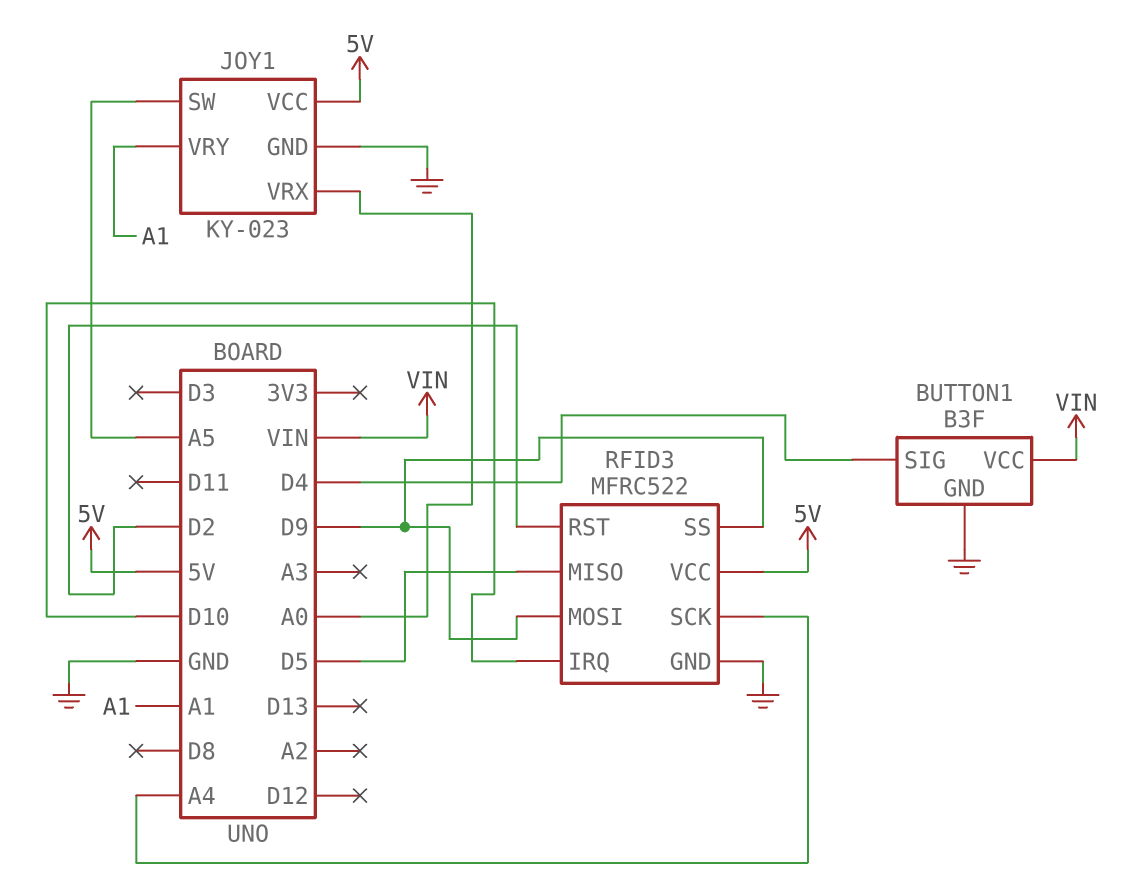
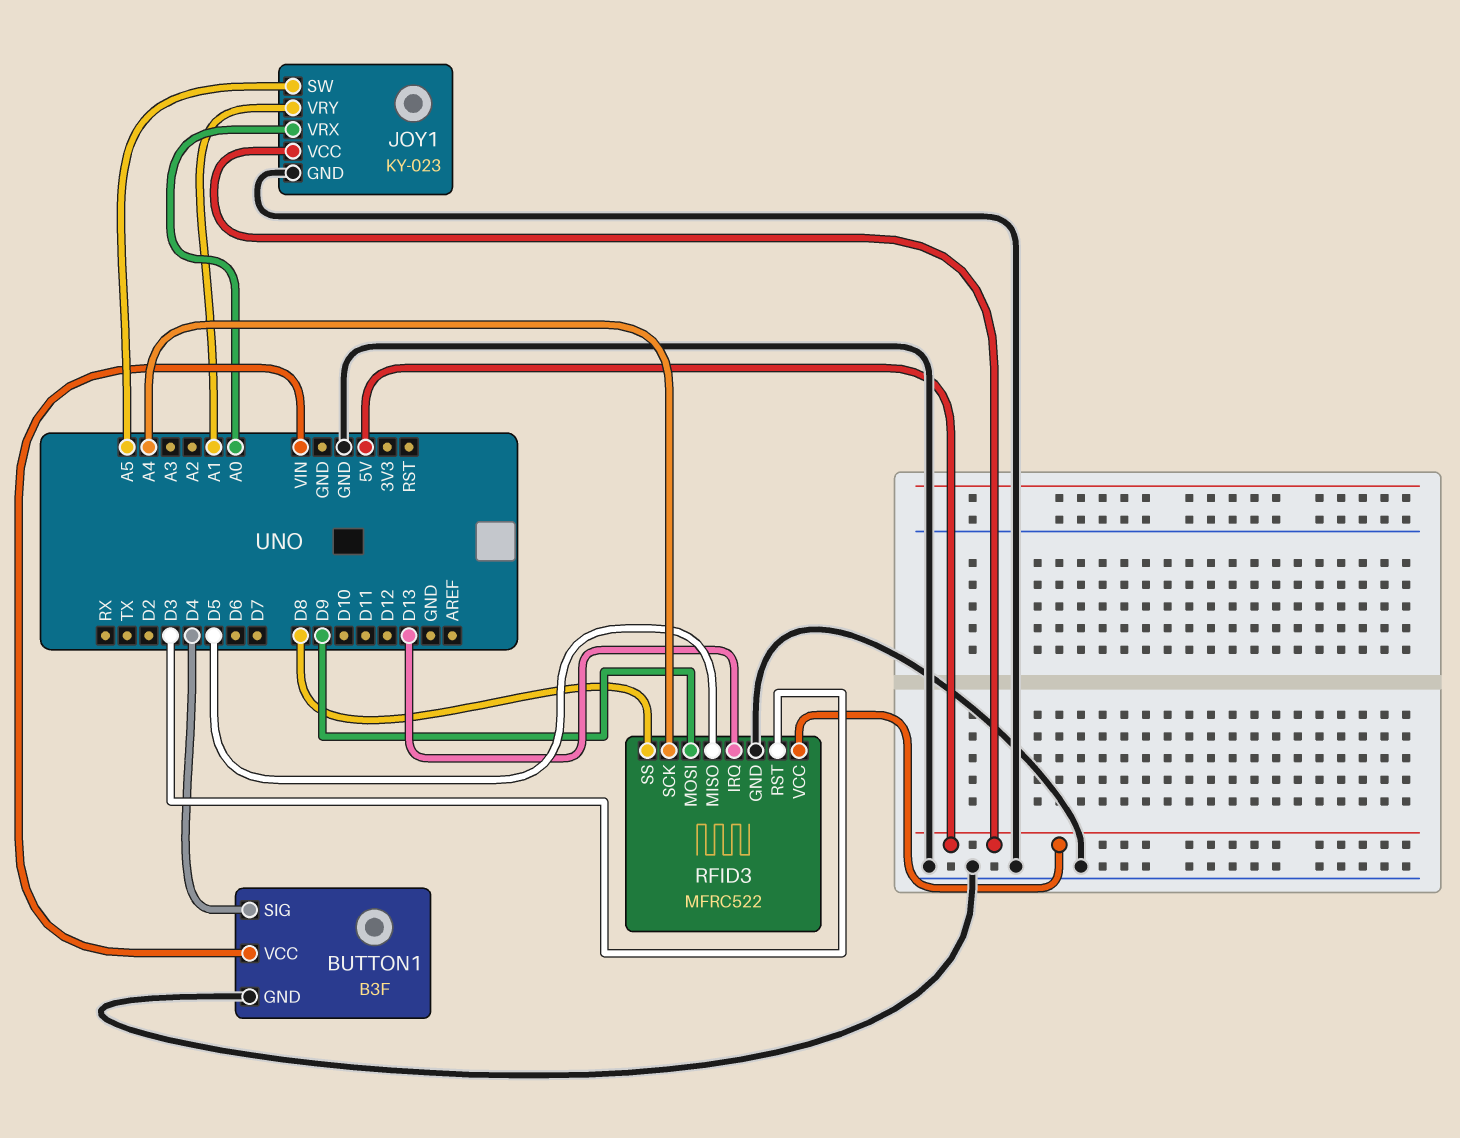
RFID3 pin IRQ: D10 -> D13
RFID3 pin RST: D2 -> D3
RFID3 pin SS: D9 -> D8

